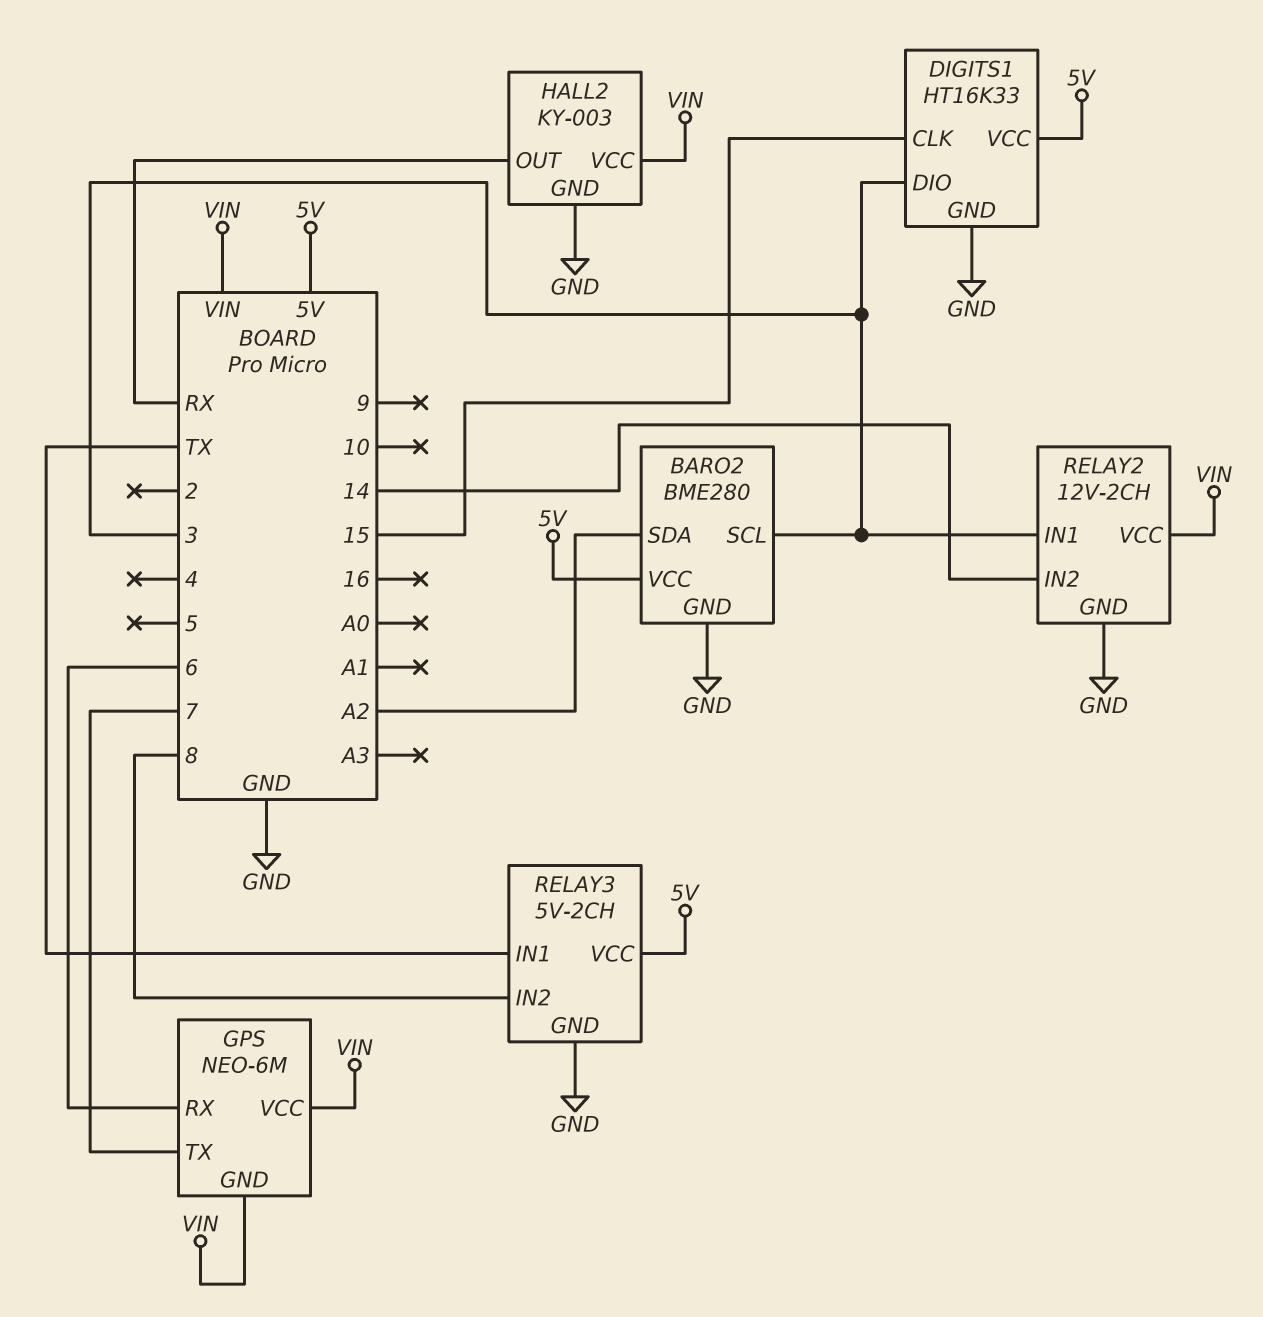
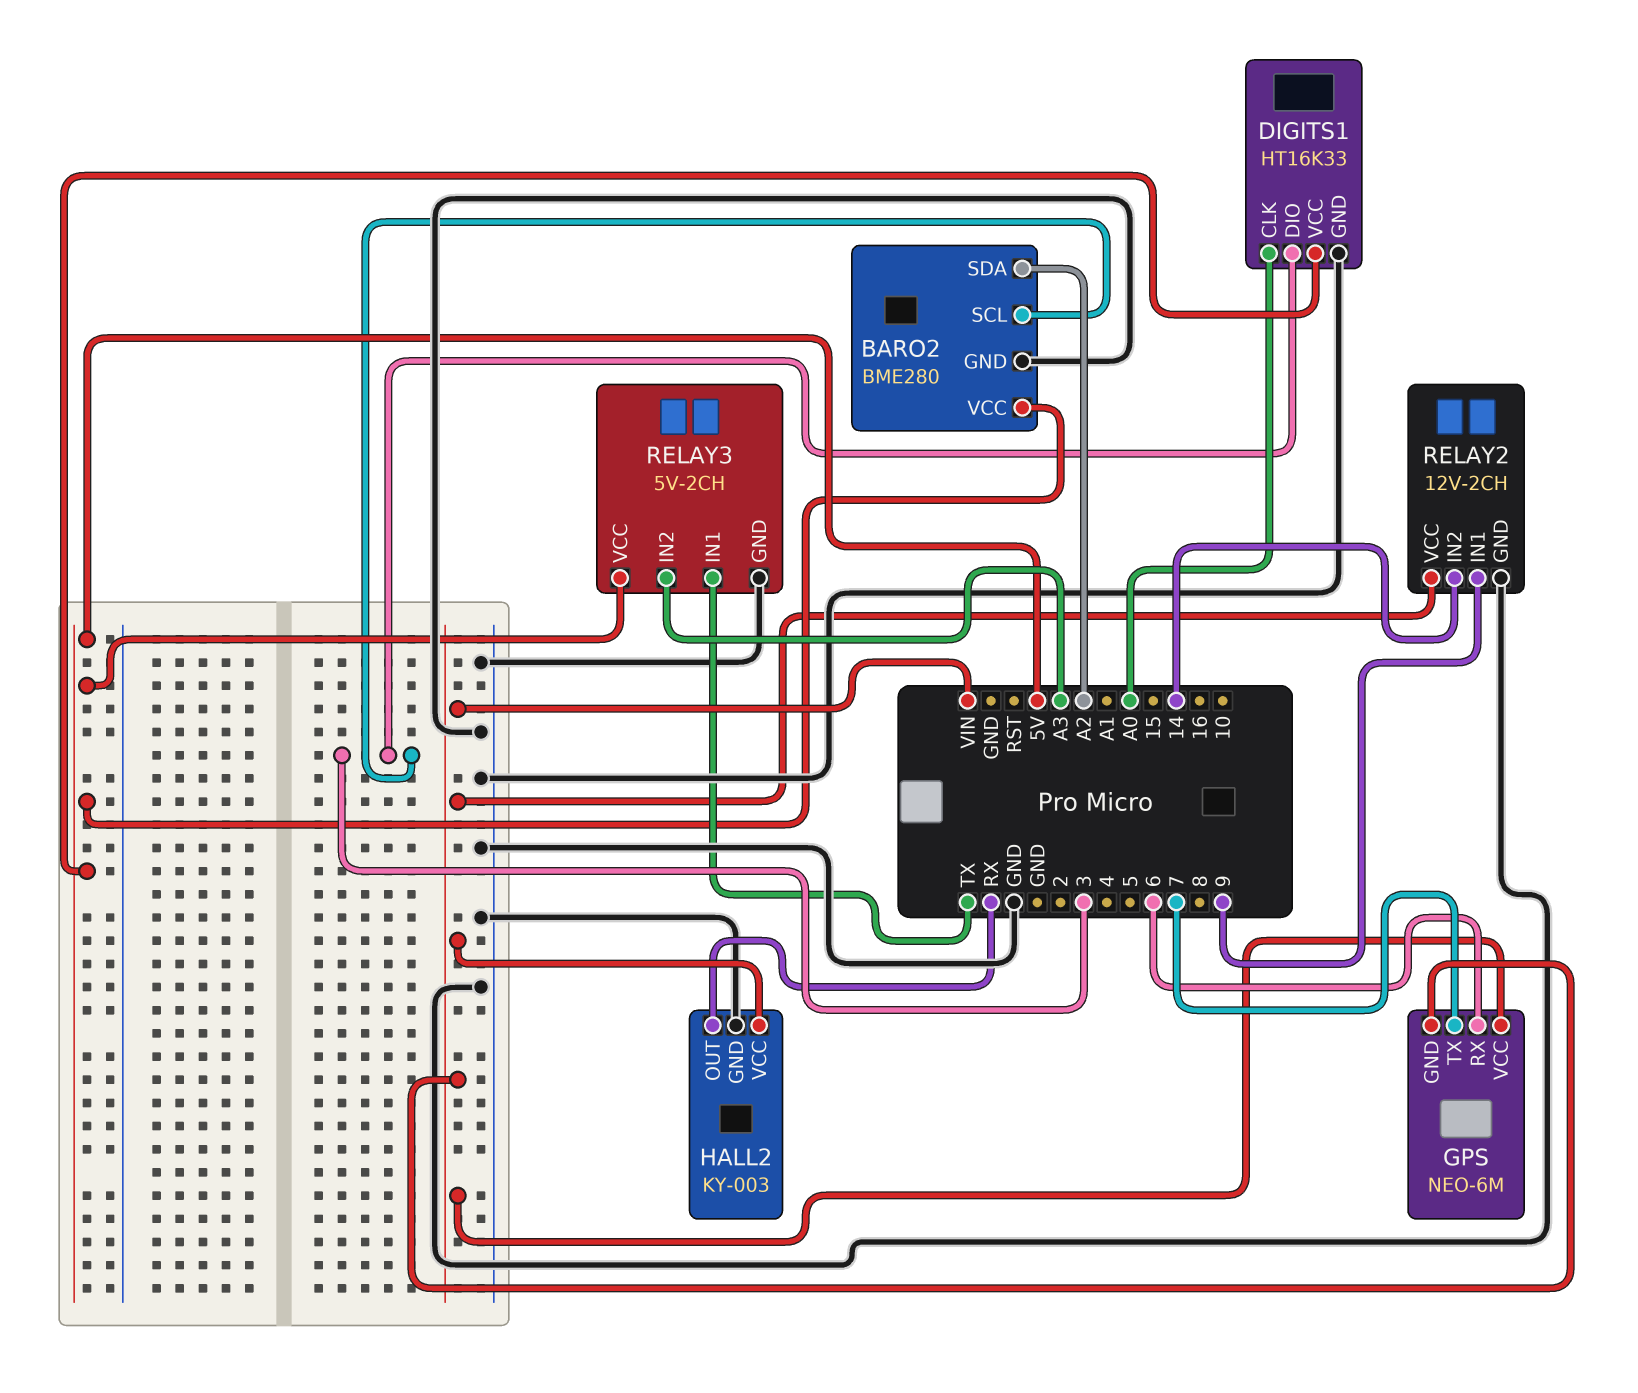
DIGITS1 pin CLK: 15 -> A0
RELAY2 pin IN1: 3 -> 9
RELAY3 pin IN2: 8 -> A3

